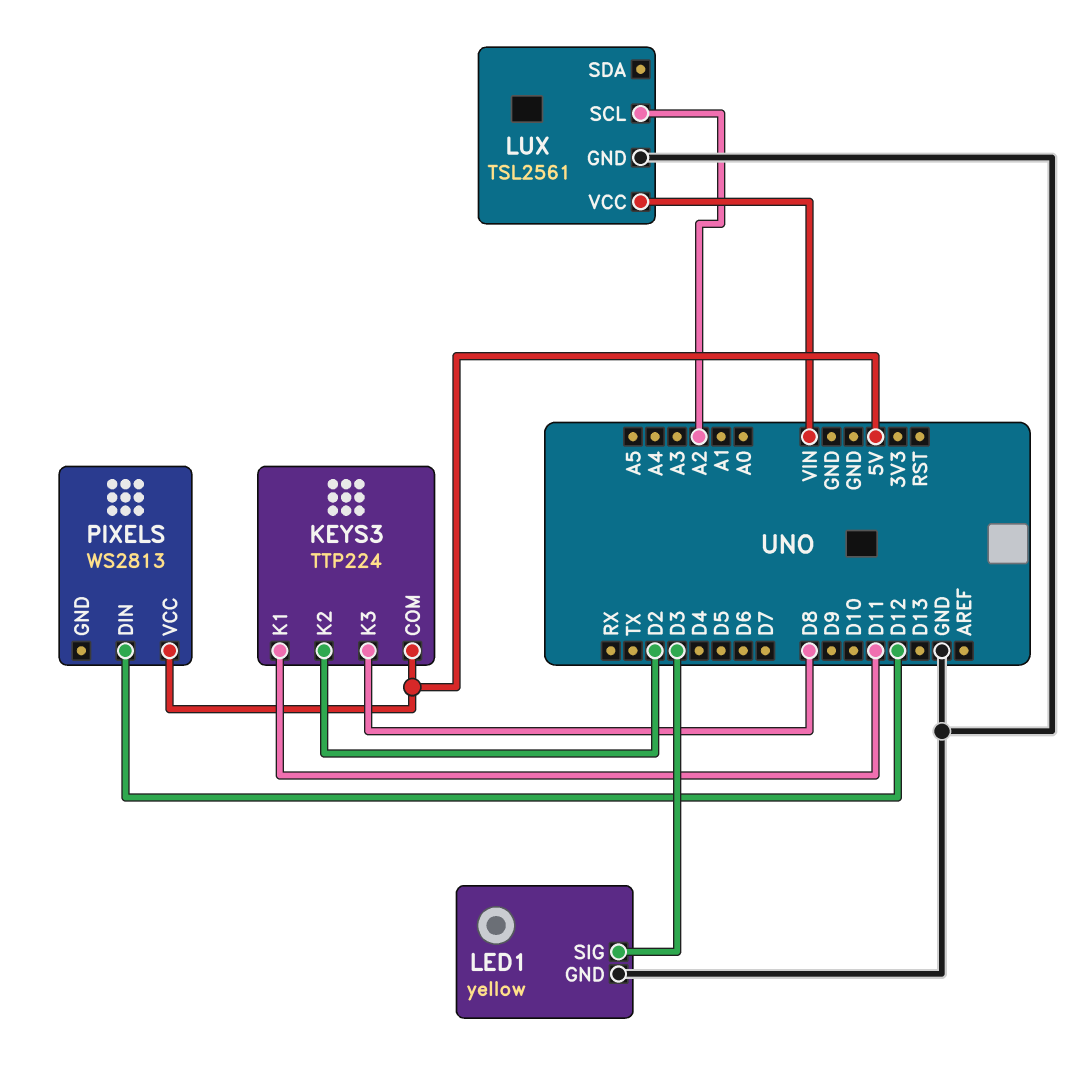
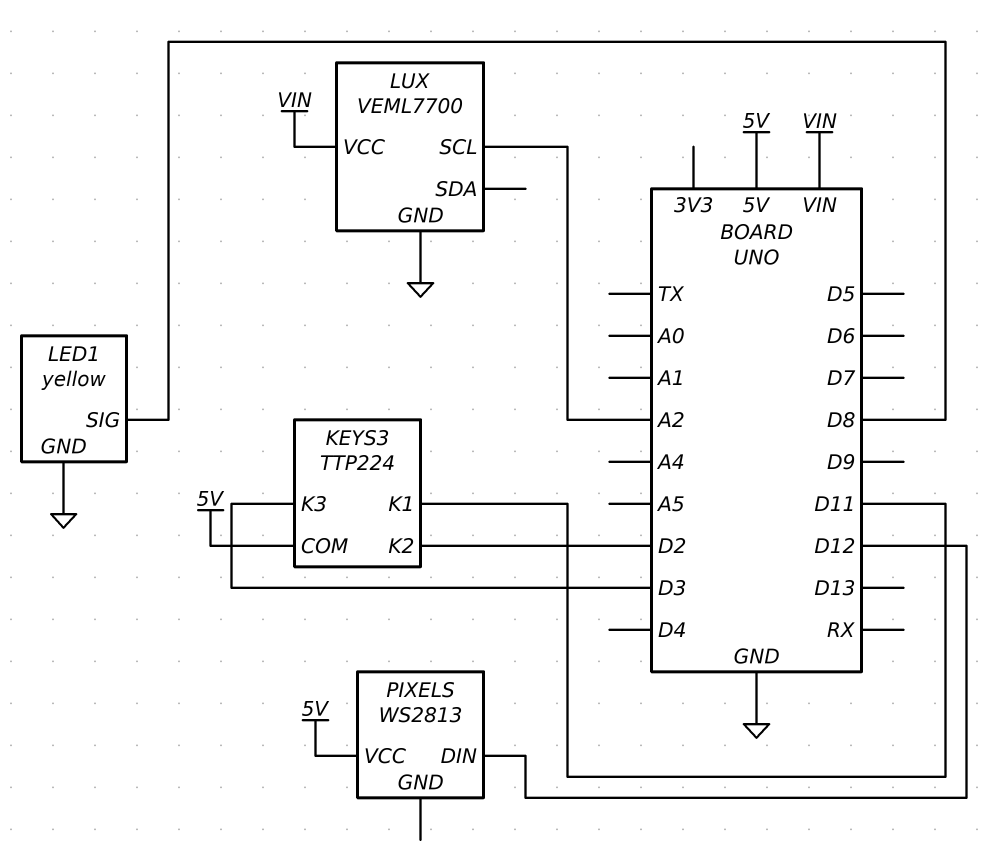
KEYS3 pin K3: D8 -> D3
LED1 pin SIG: D3 -> D8
LUX: TSL2561 -> VEML7700

